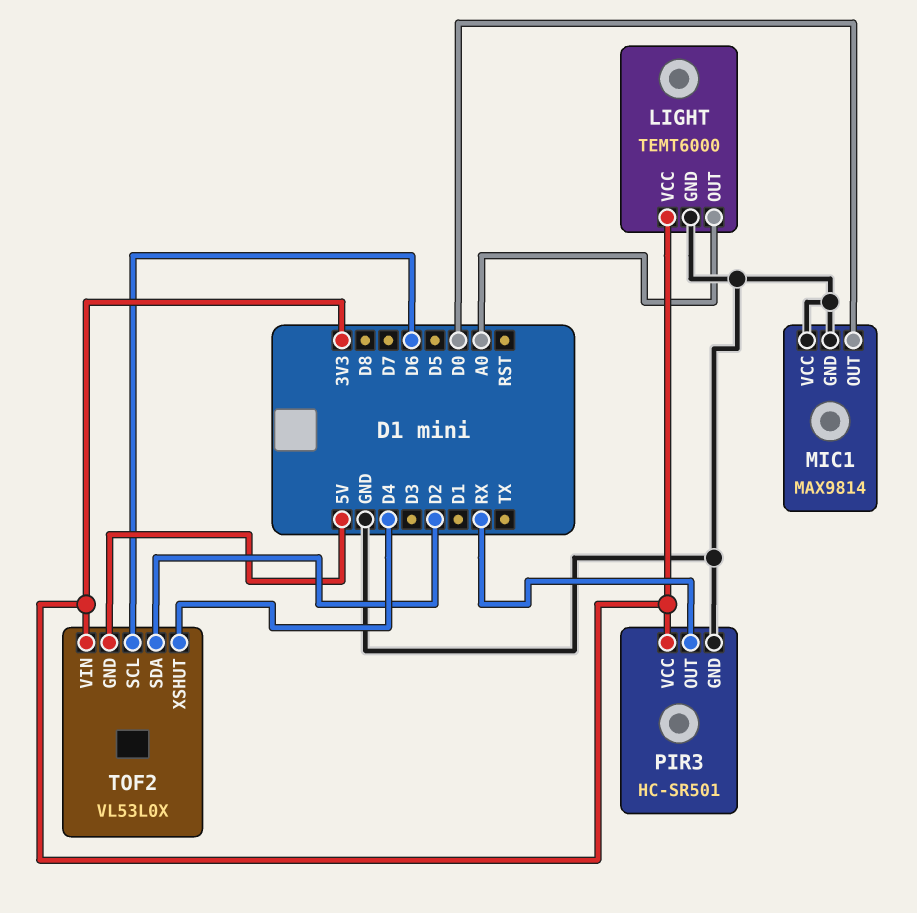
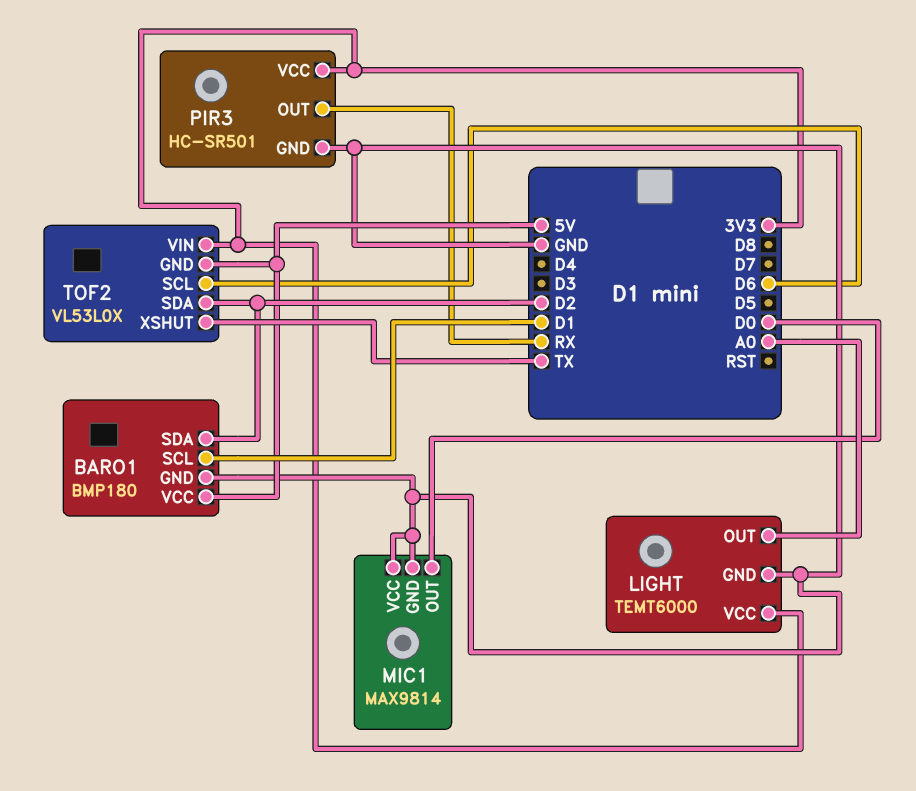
BARO1: none -> BMP180
BARO1 pin GND: none -> GND
BARO1 pin SCL: none -> D1
BARO1 pin SDA: none -> D2
BARO1 pin VCC: none -> 5V
TOF2 pin XSHUT: D4 -> TX

